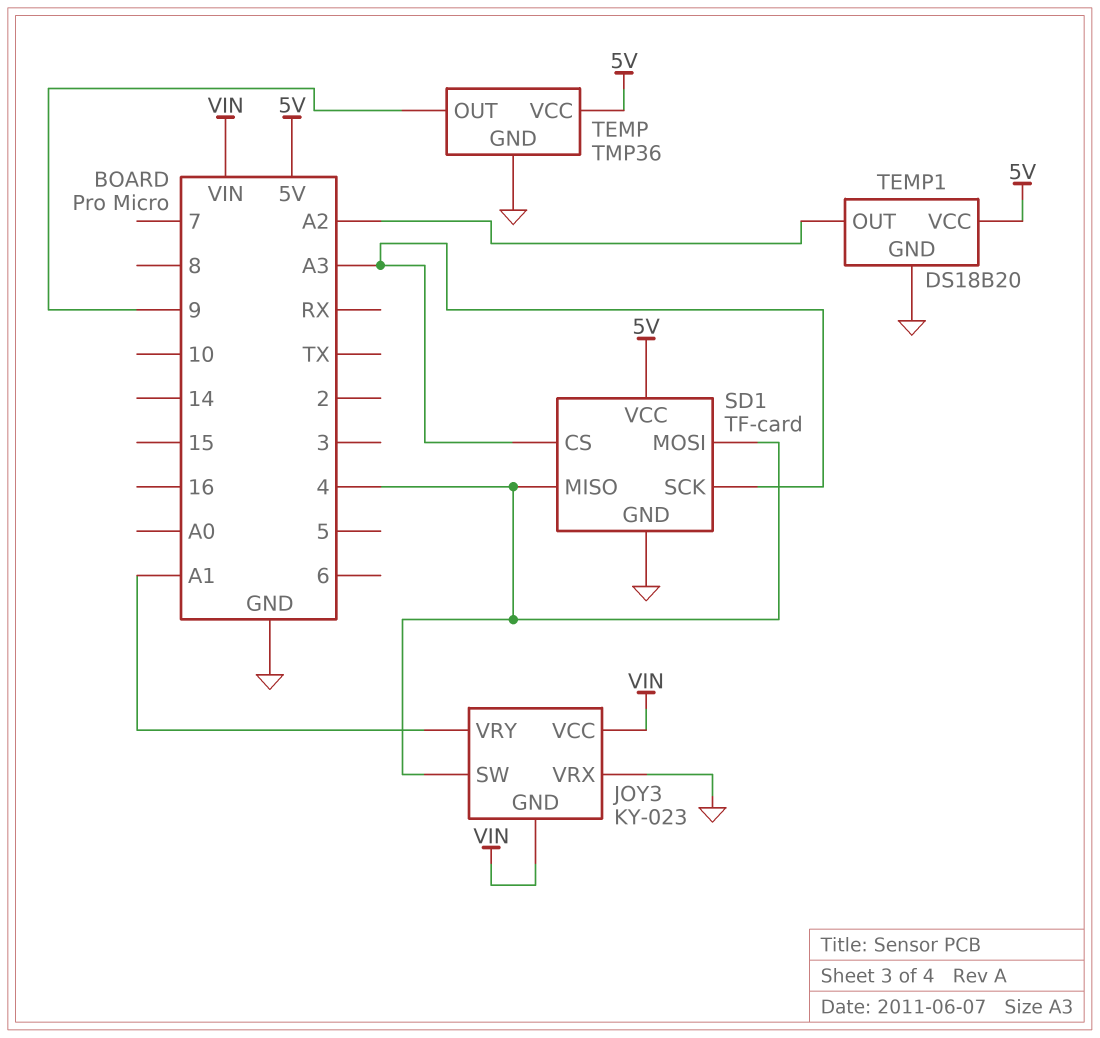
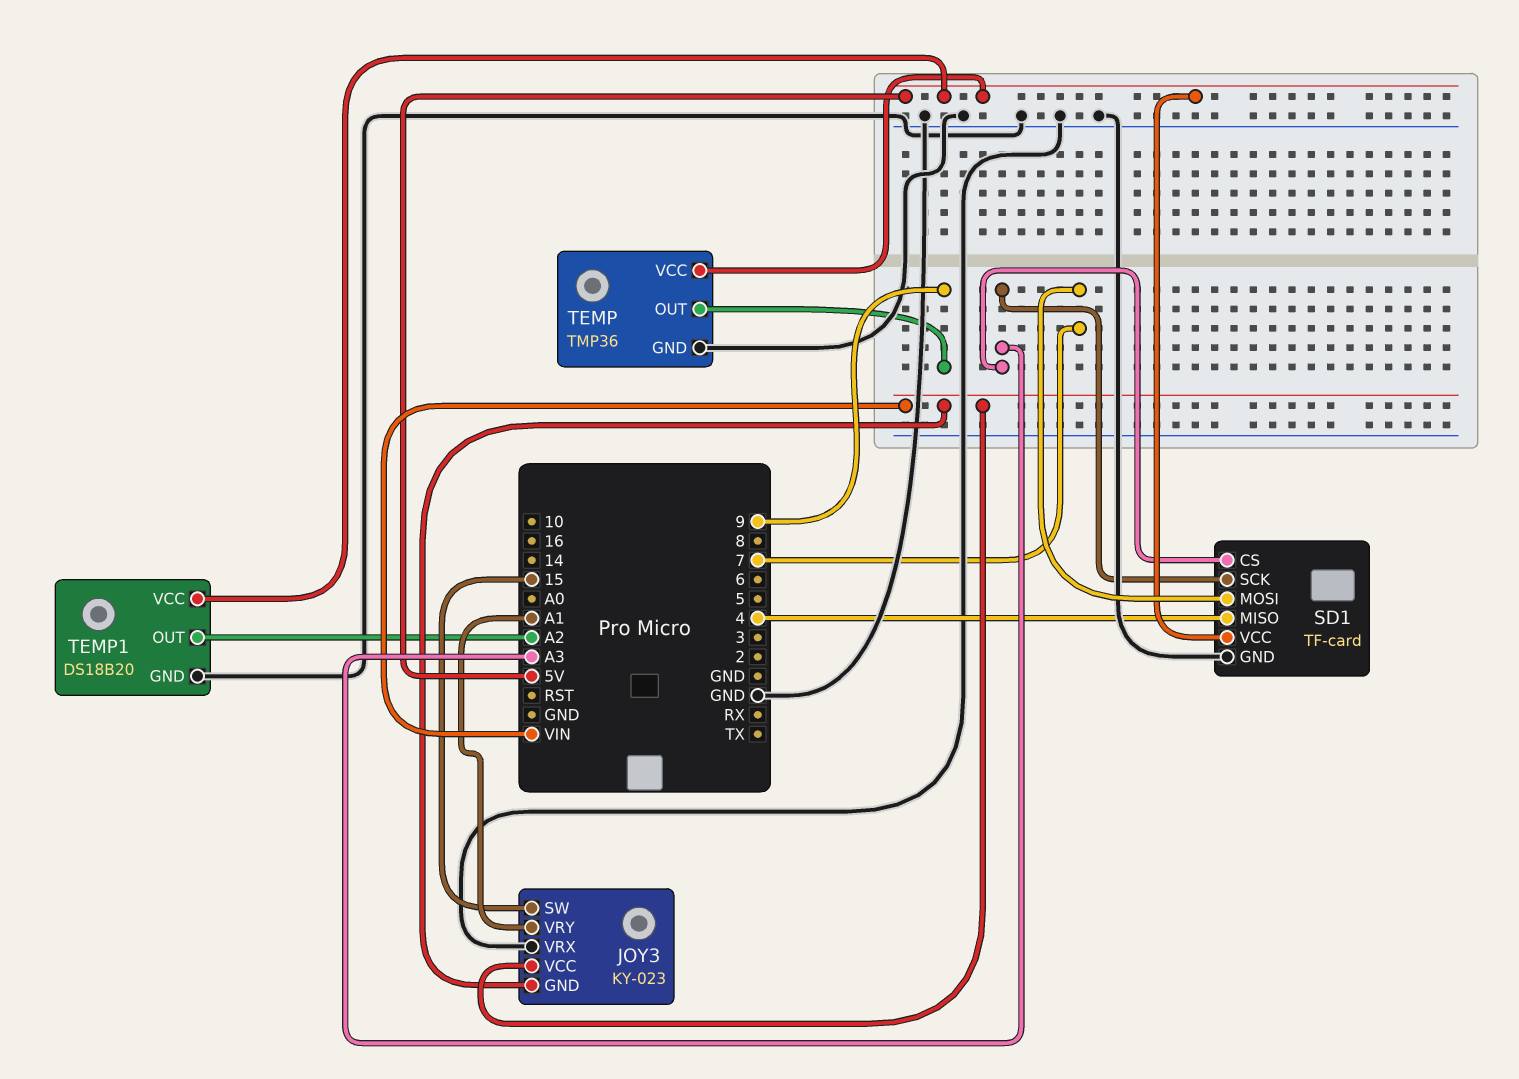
JOY3 pin SW: 4 -> 15
SD1 pin MOSI: 4 -> 7

